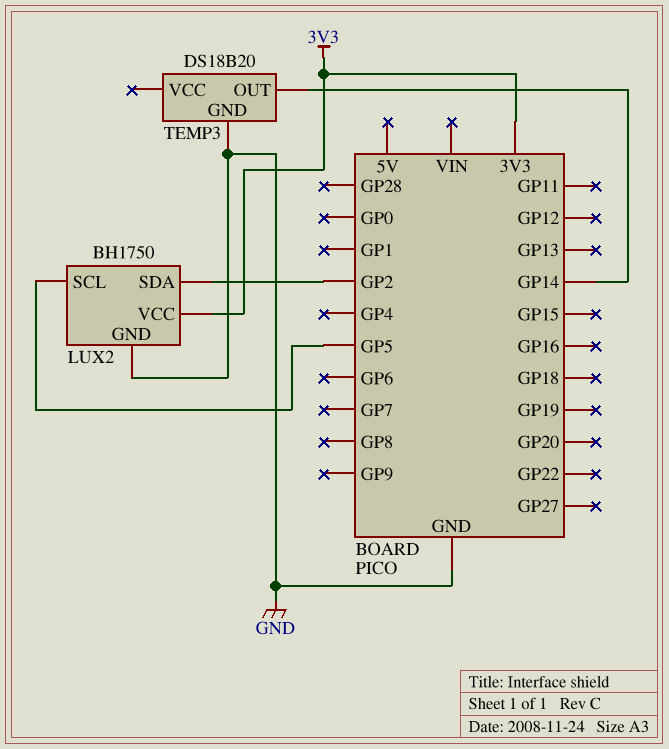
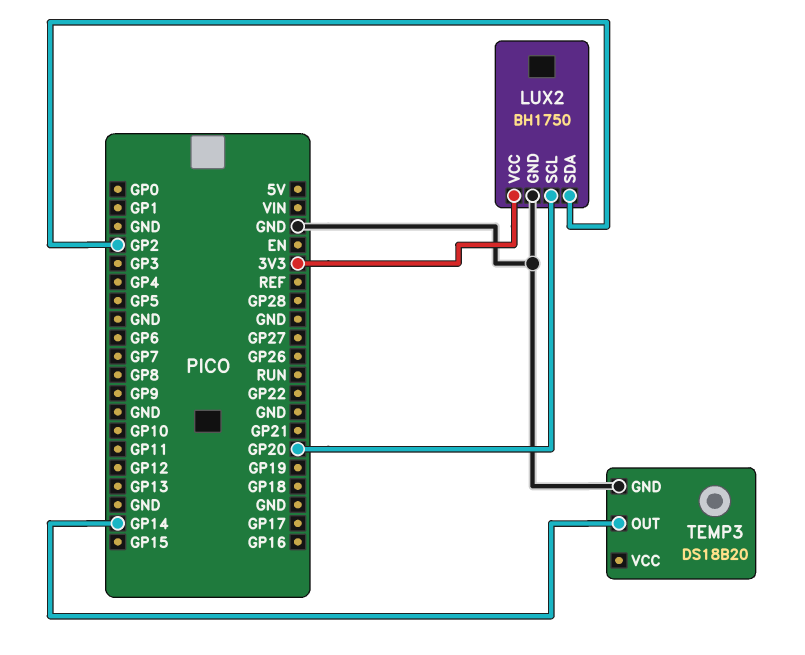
LUX2 pin SCL: GP5 -> GP20

